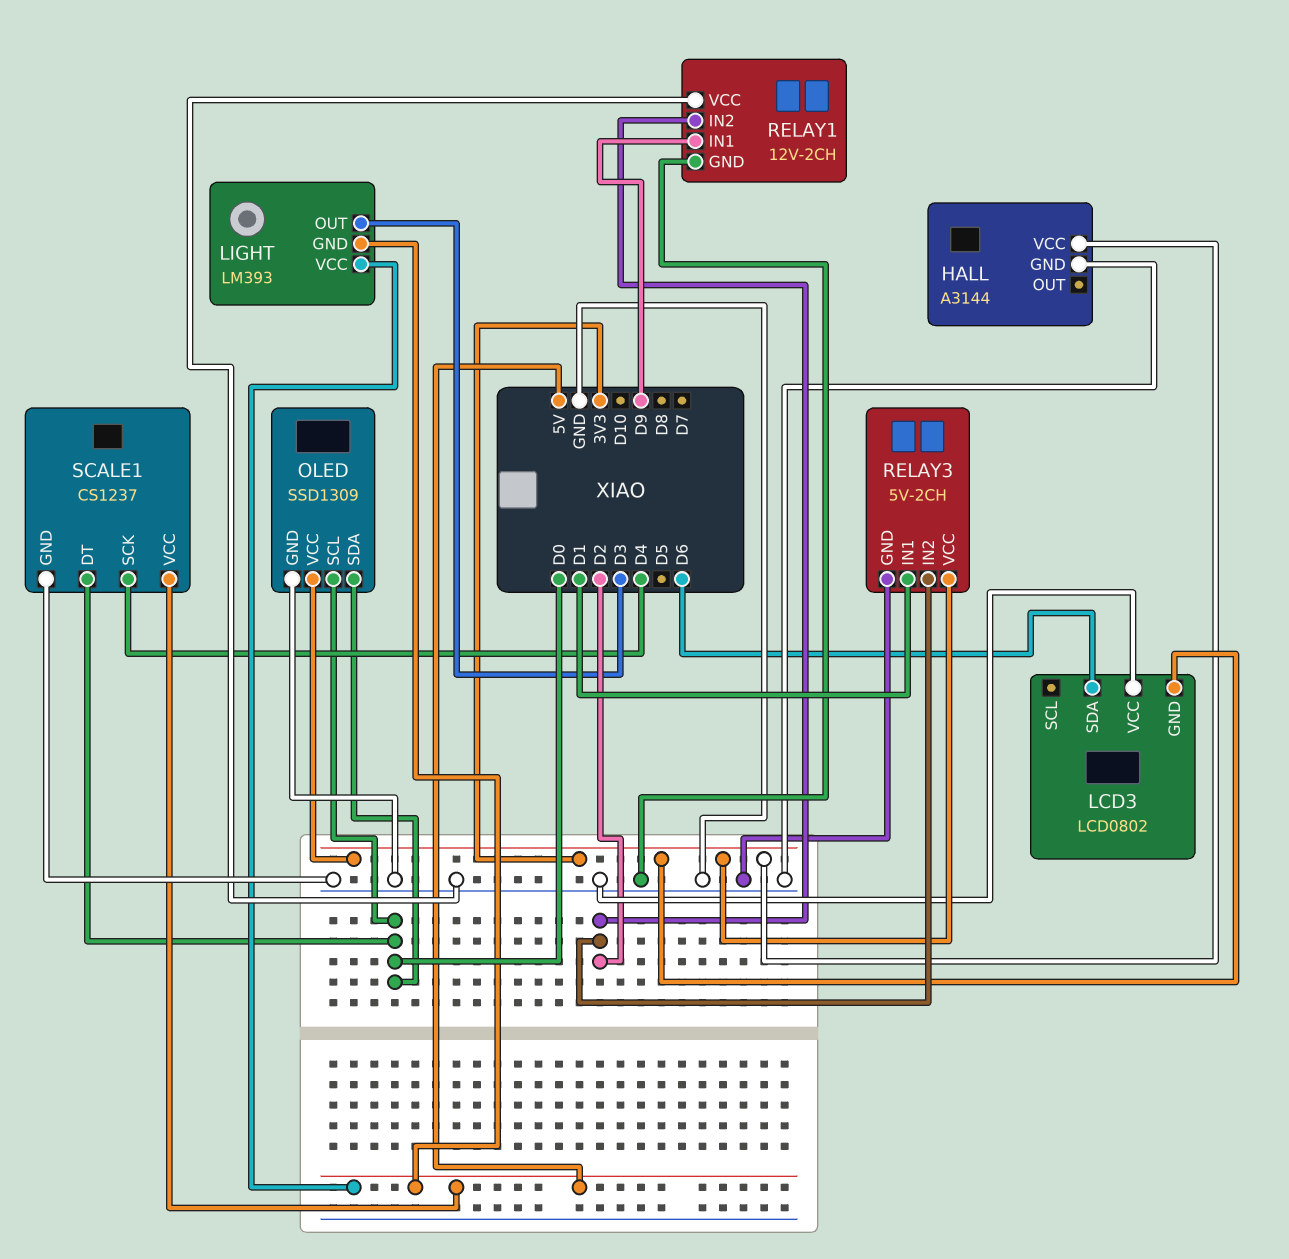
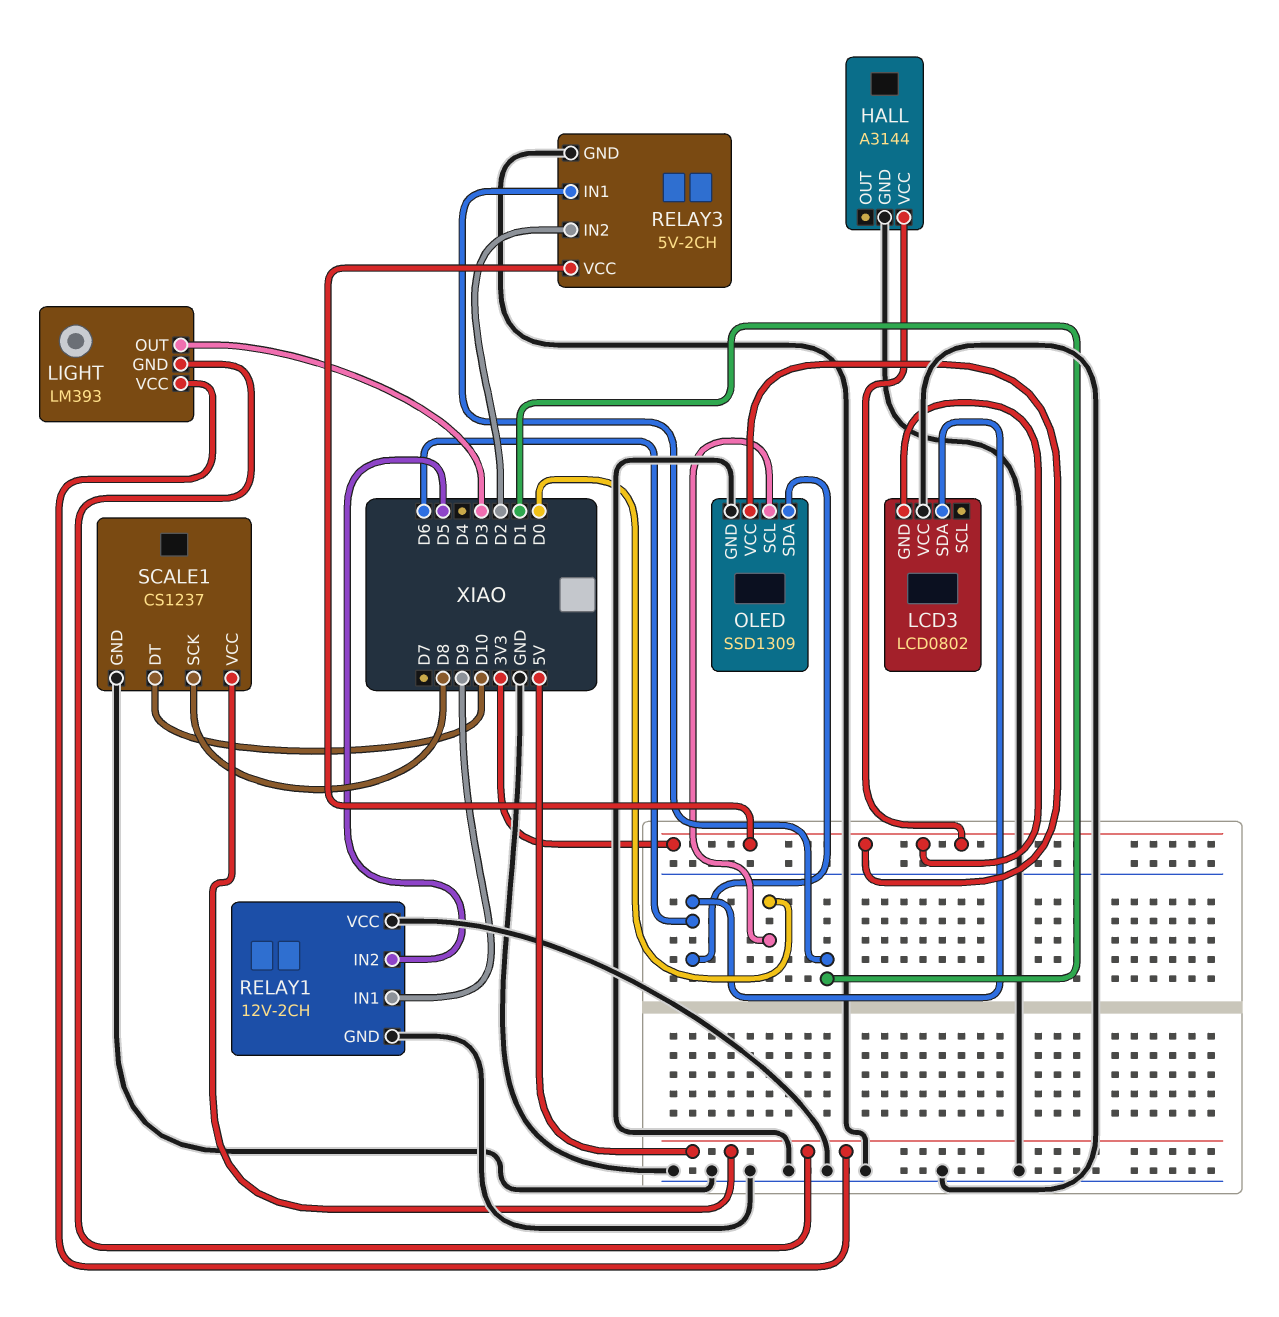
OLED pin SDA: D0 -> D6
RELAY1 pin IN2: D2 -> D5
SCALE1 pin DT: D0 -> D10
SCALE1 pin SCK: D4 -> D8

